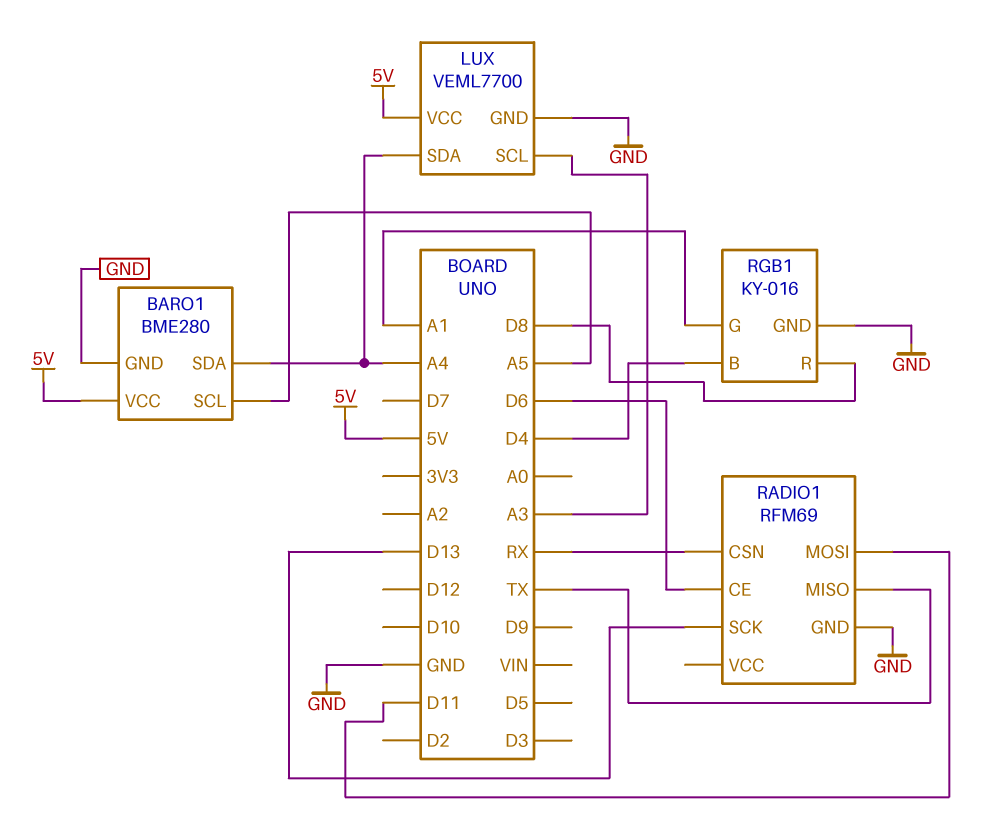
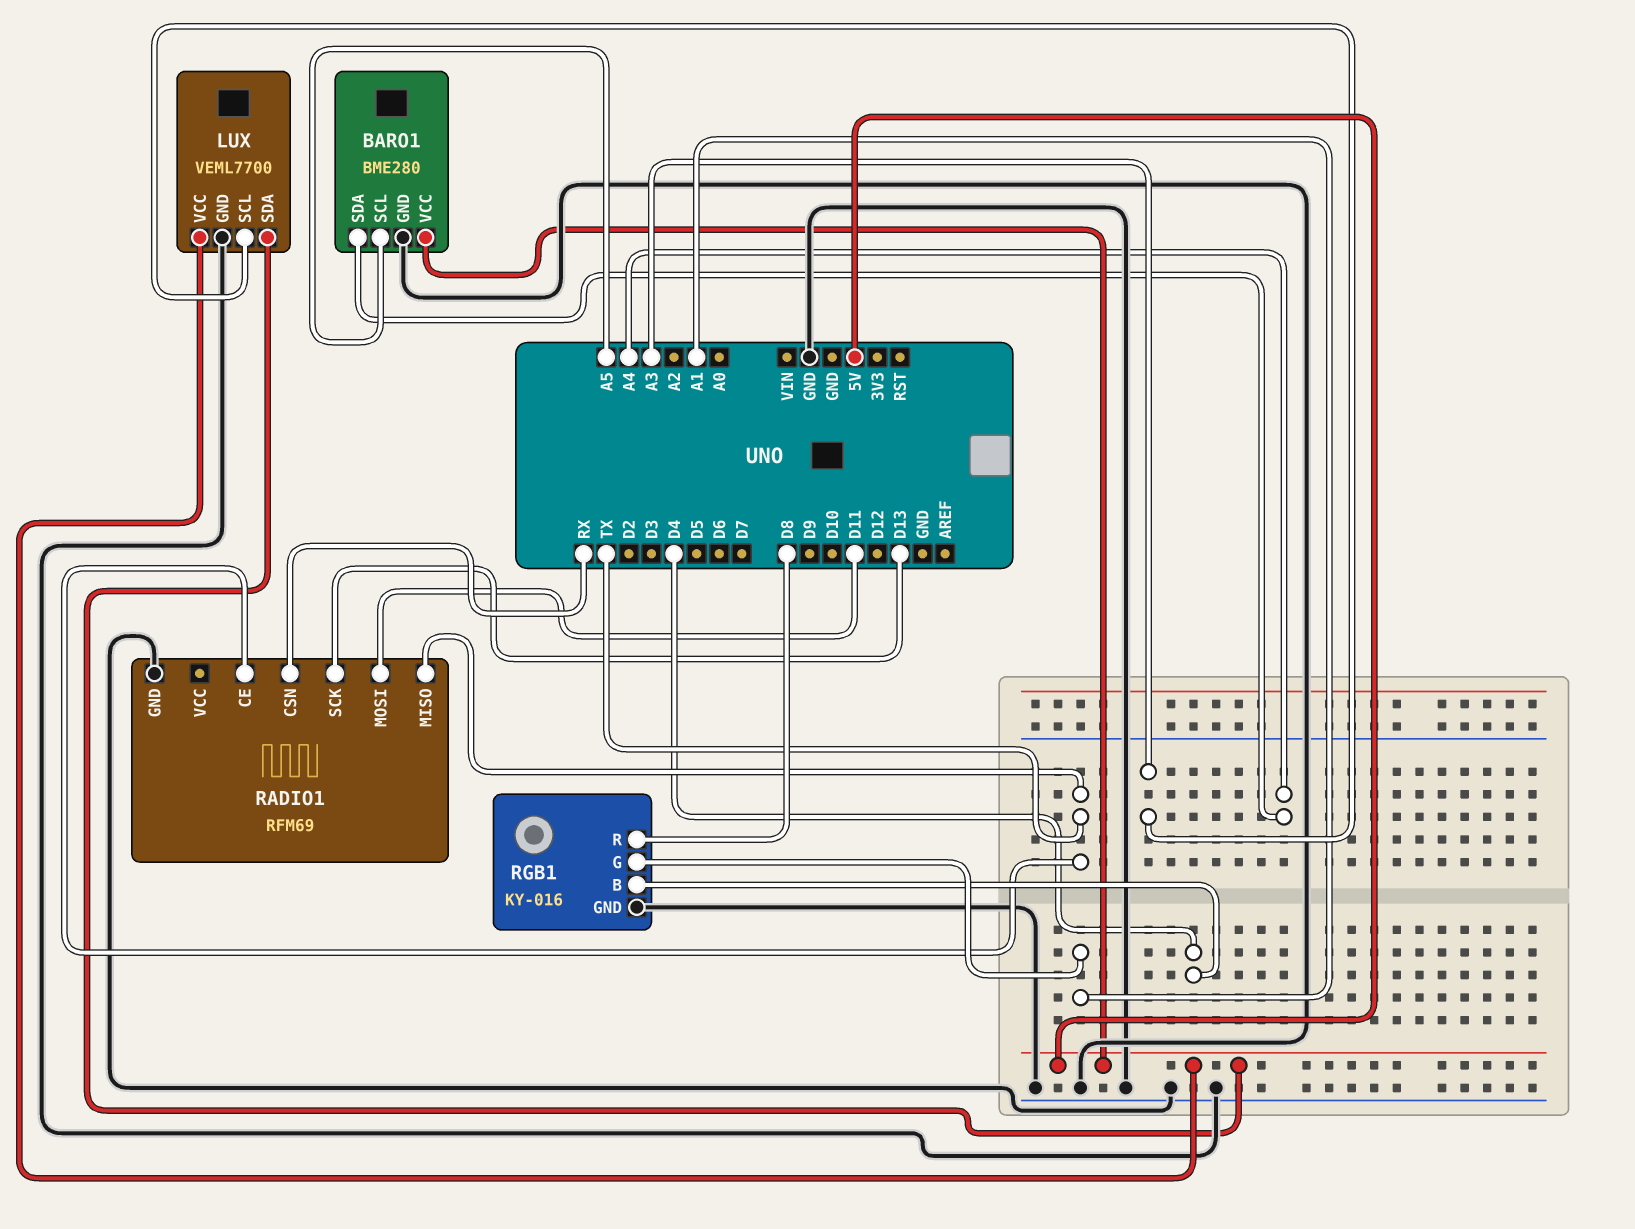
LUX pin SDA: A4 -> 5V
RADIO1 pin CE: D6 -> TX

